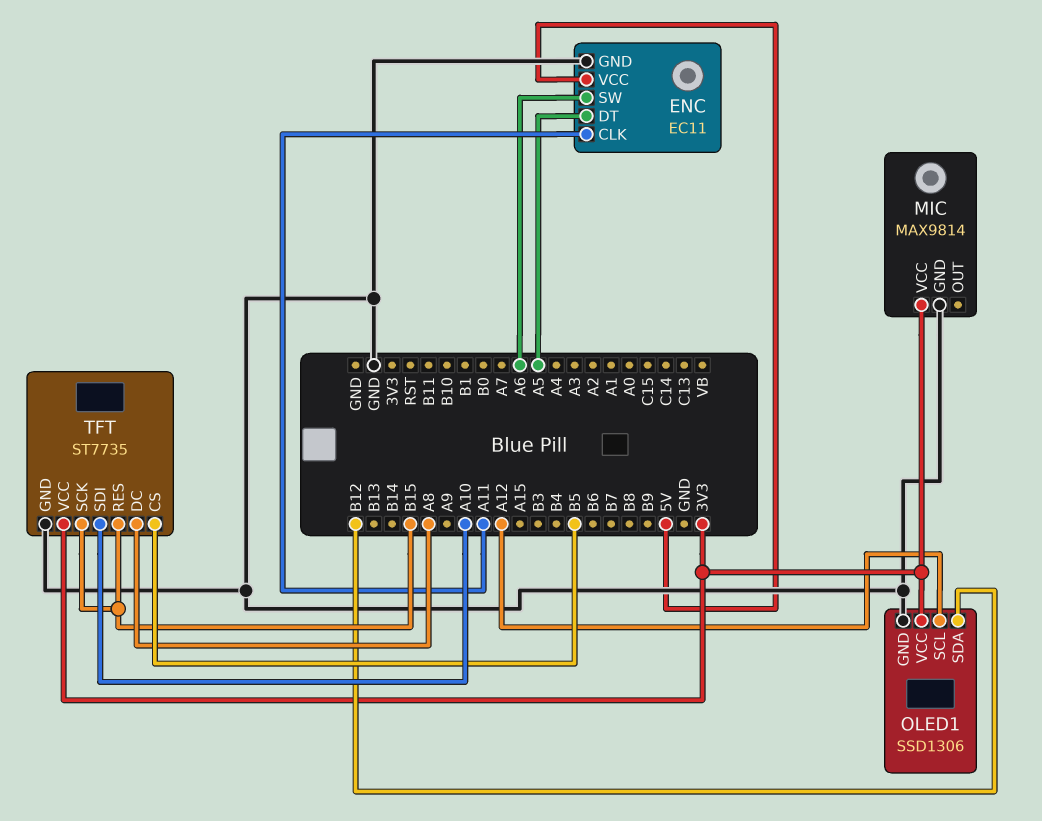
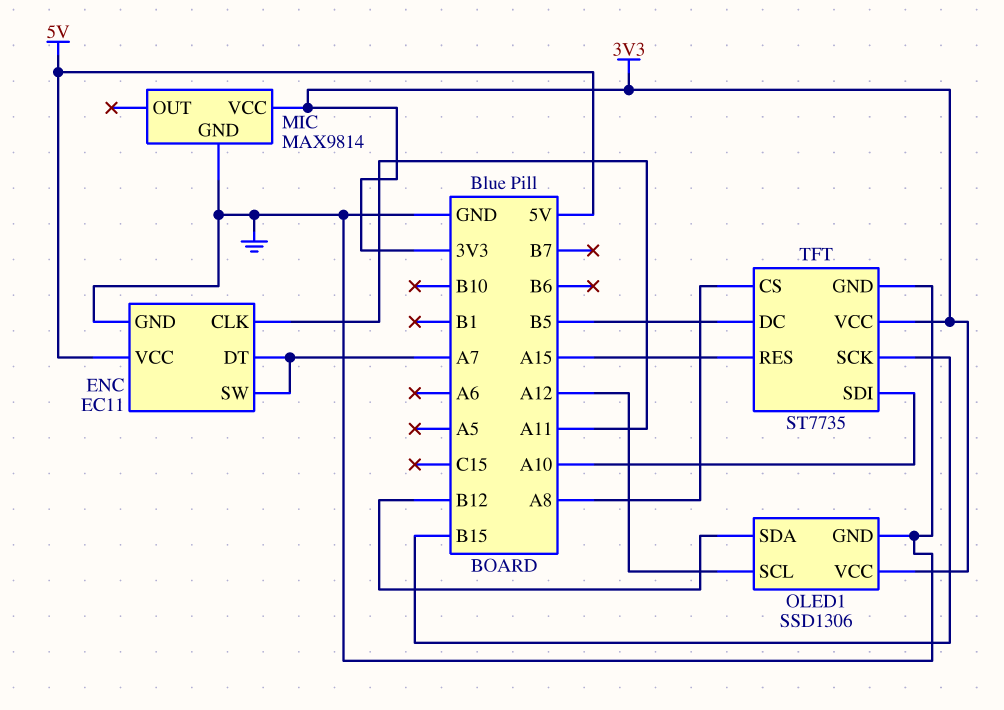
ENC pin DT: A5 -> A7
ENC pin SW: A6 -> A7
TFT pin CS: B5 -> A8
TFT pin DC: A8 -> B5
TFT pin RES: B15 -> A15

